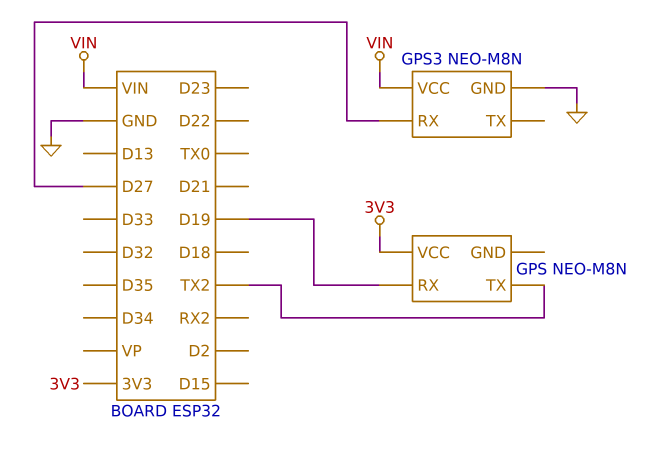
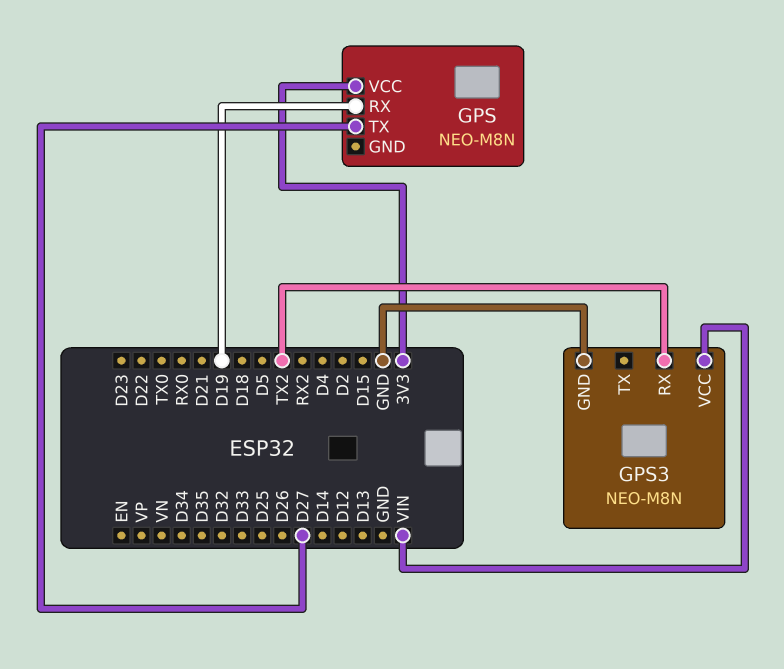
GPS pin TX: TX2 -> D27
GPS3 pin RX: D27 -> TX2

